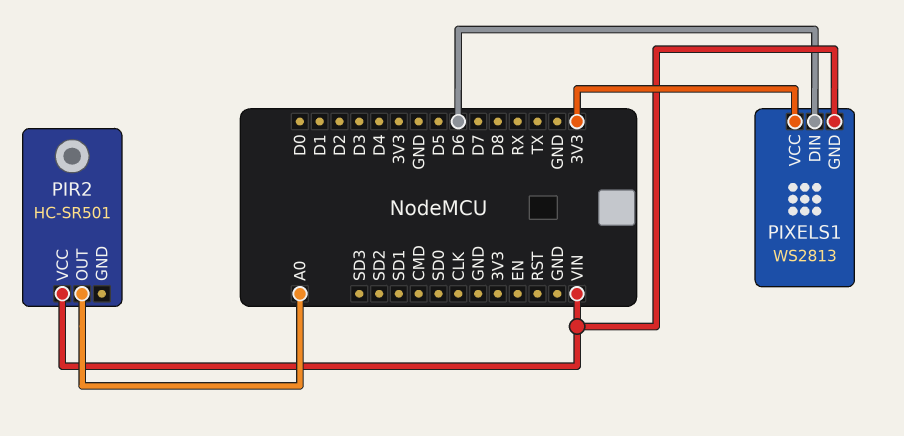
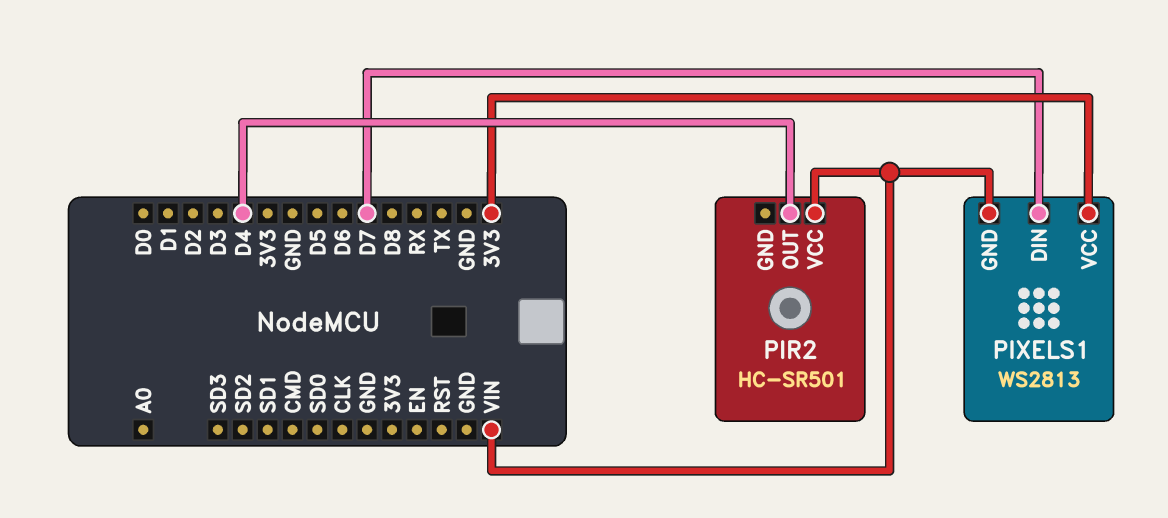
PIR2 pin OUT: A0 -> D4
PIXELS1 pin DIN: D6 -> D7

